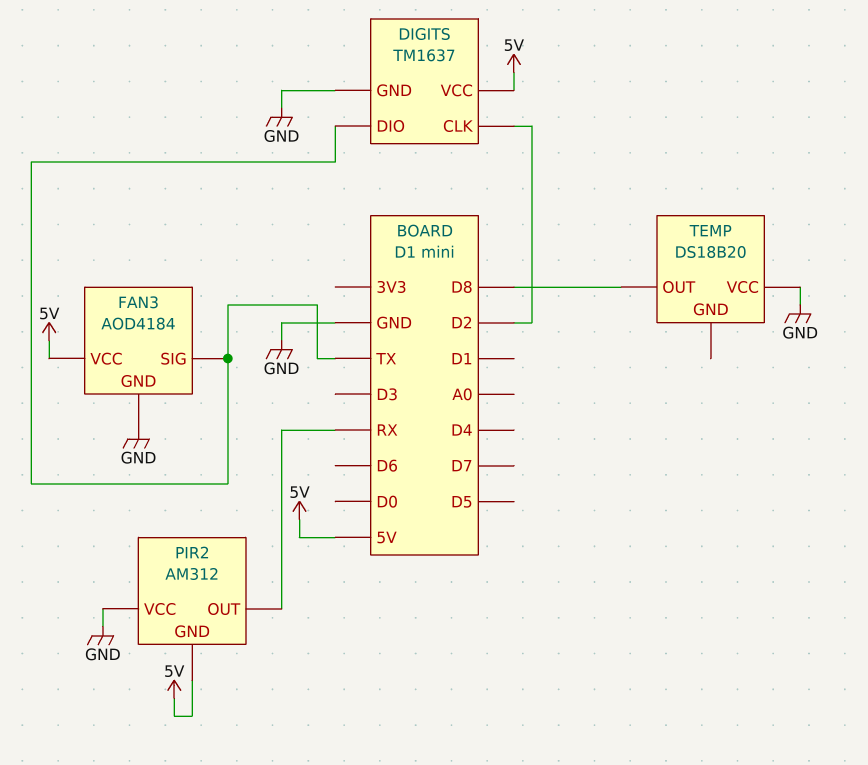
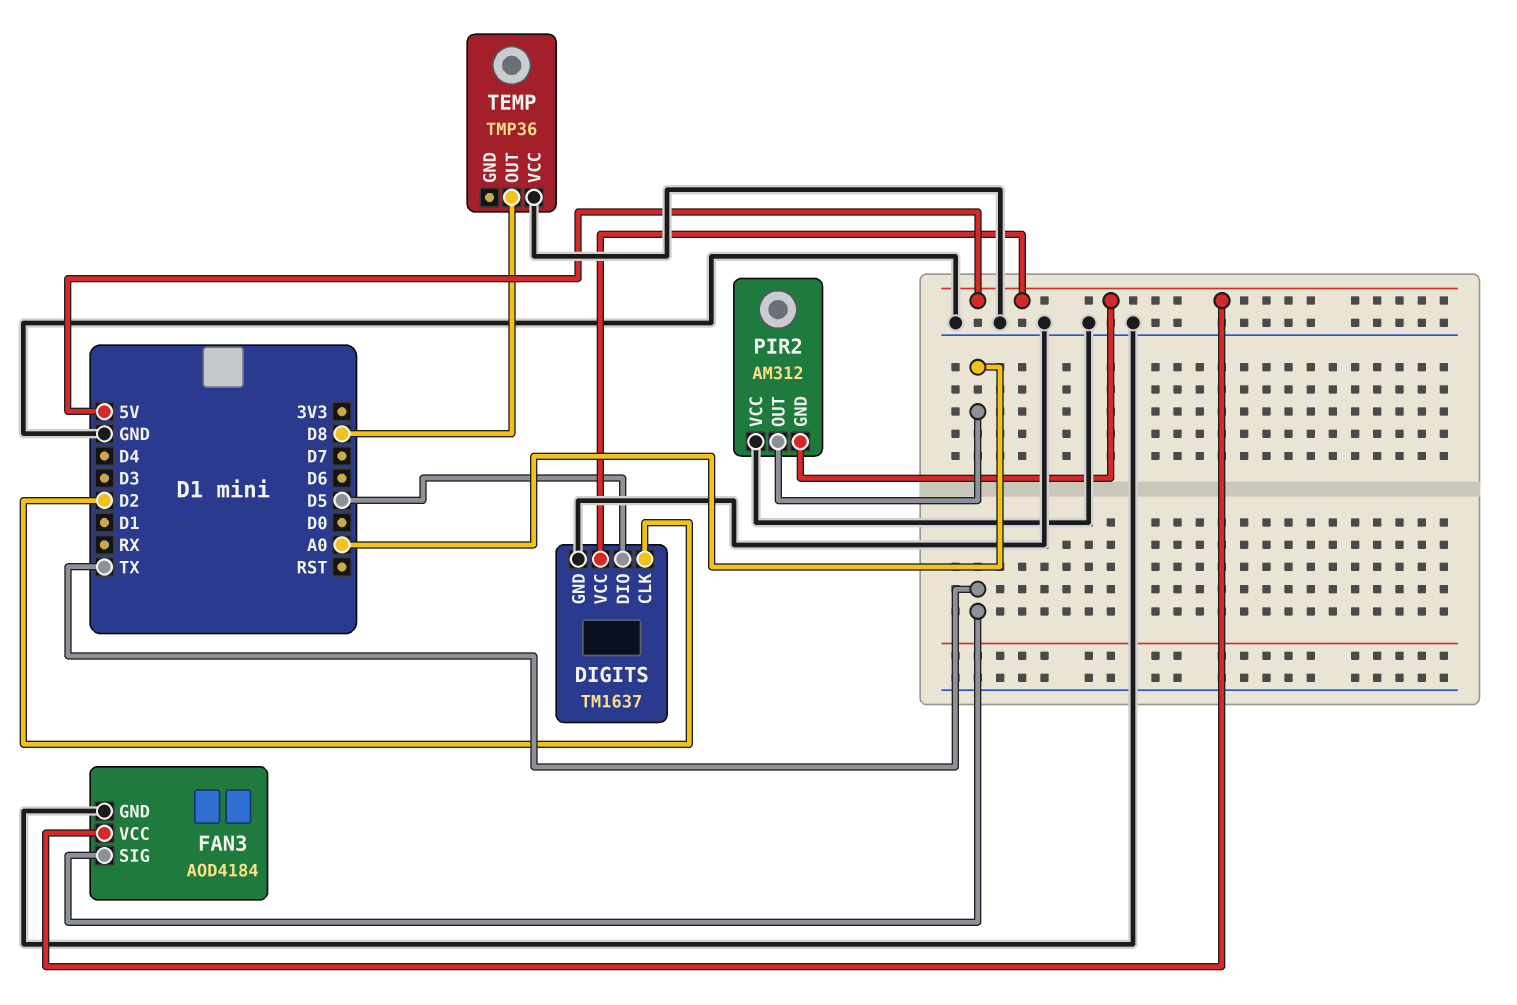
DIGITS pin DIO: TX -> D5
PIR2 pin OUT: RX -> A0
TEMP: DS18B20 -> TMP36

